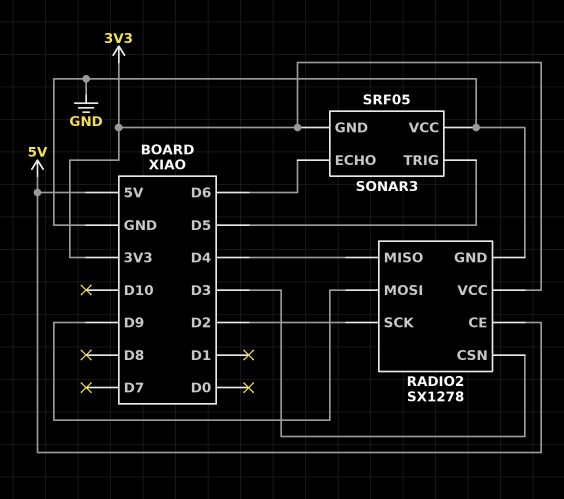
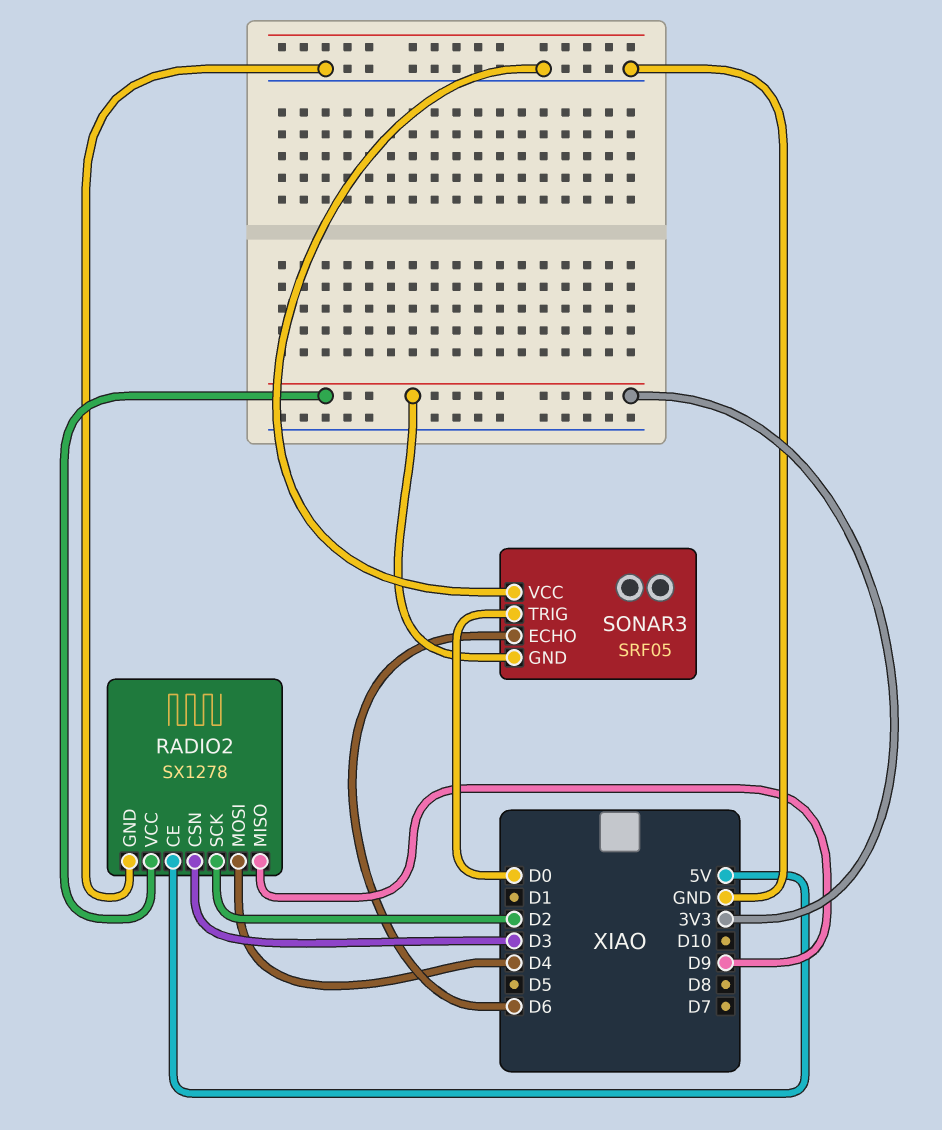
RADIO2 pin MISO: D4 -> D9
RADIO2 pin MOSI: D9 -> D4
SONAR3 pin TRIG: D5 -> D0

